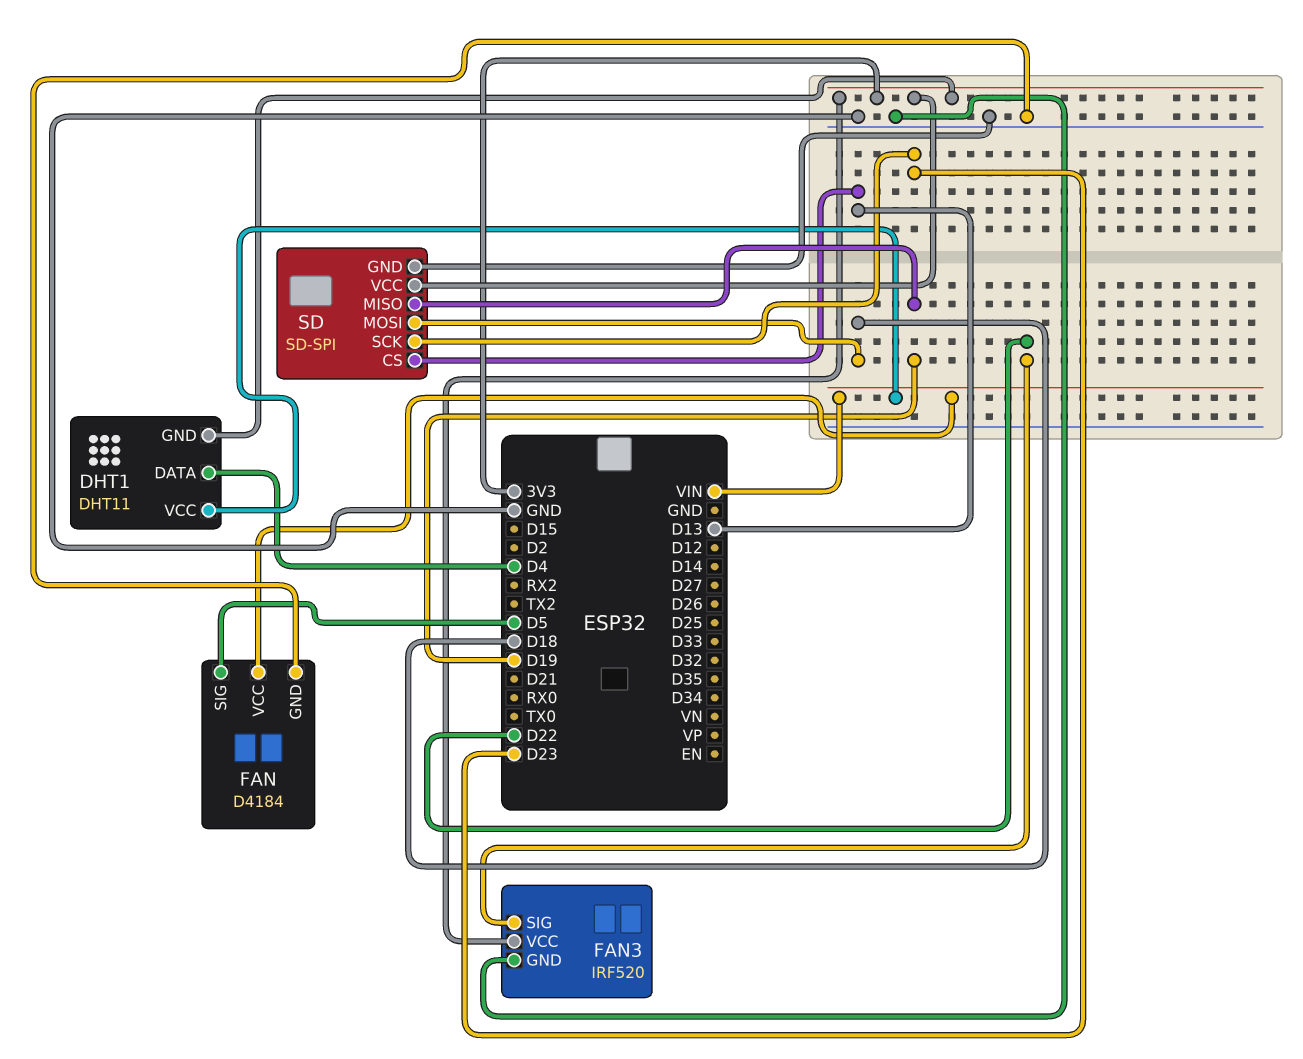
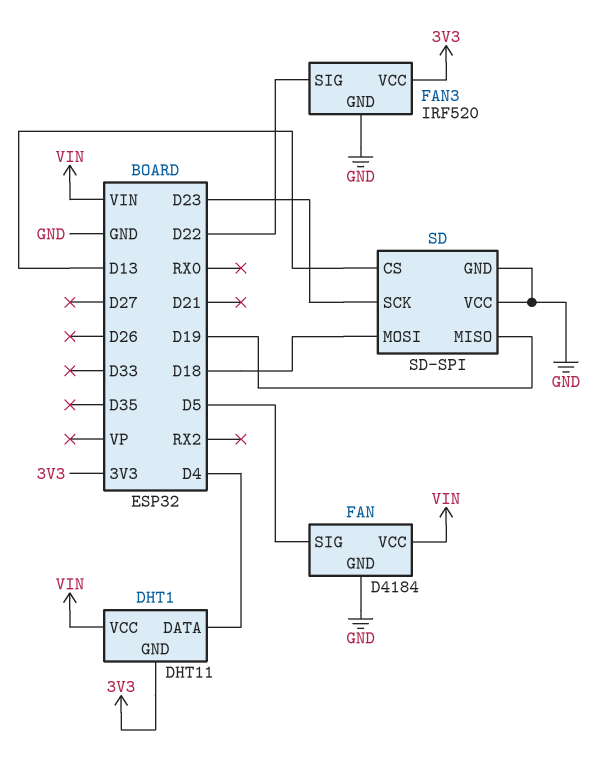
SD pin VCC: 3V3 -> GND

